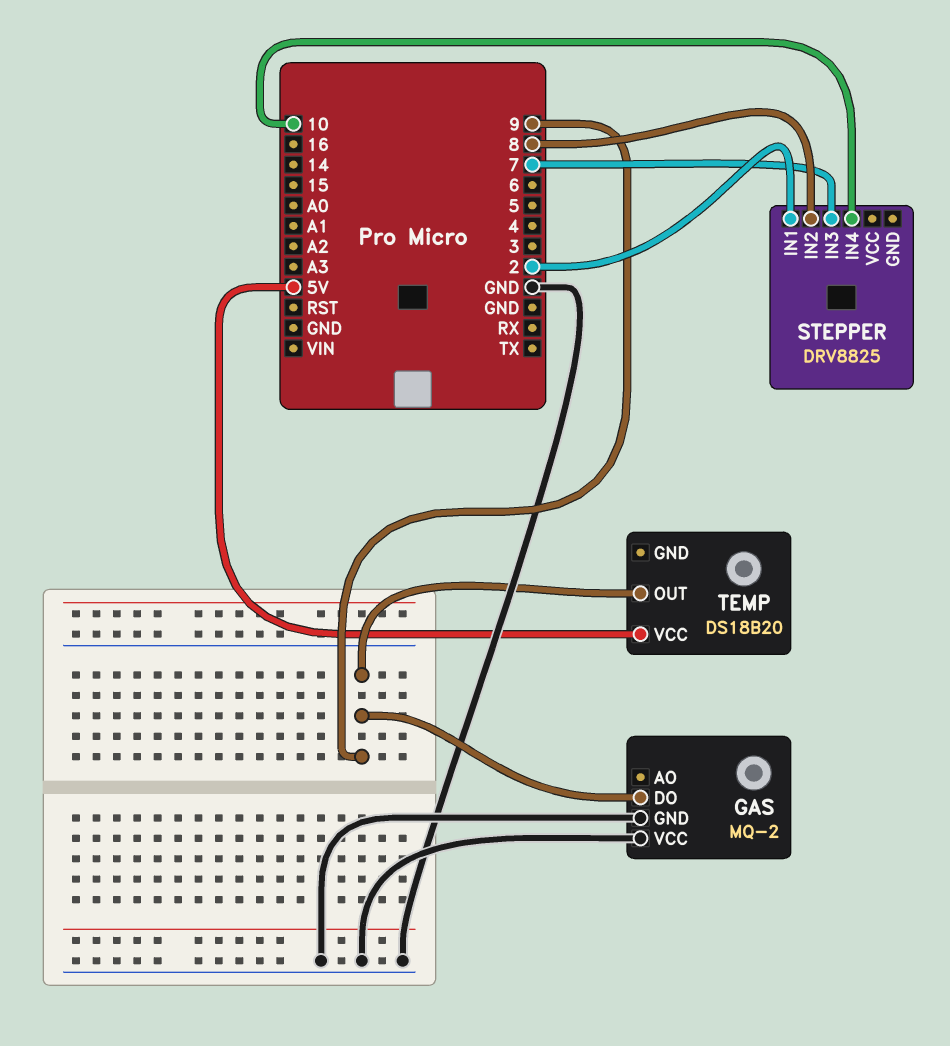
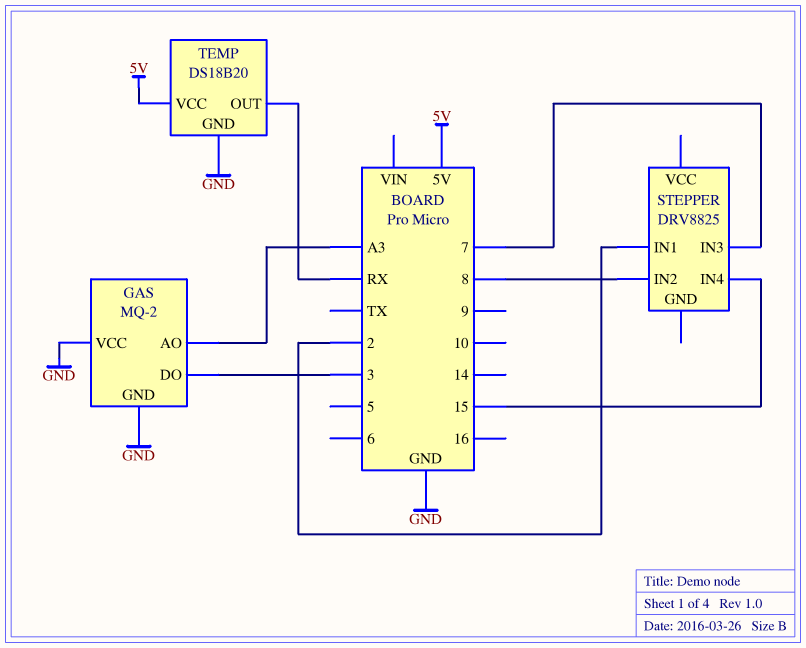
GAS pin AO: none -> A3
GAS pin DO: 9 -> 3
STEPPER pin IN4: 10 -> 15
TEMP pin GND: none -> GND
TEMP pin OUT: 9 -> RX

